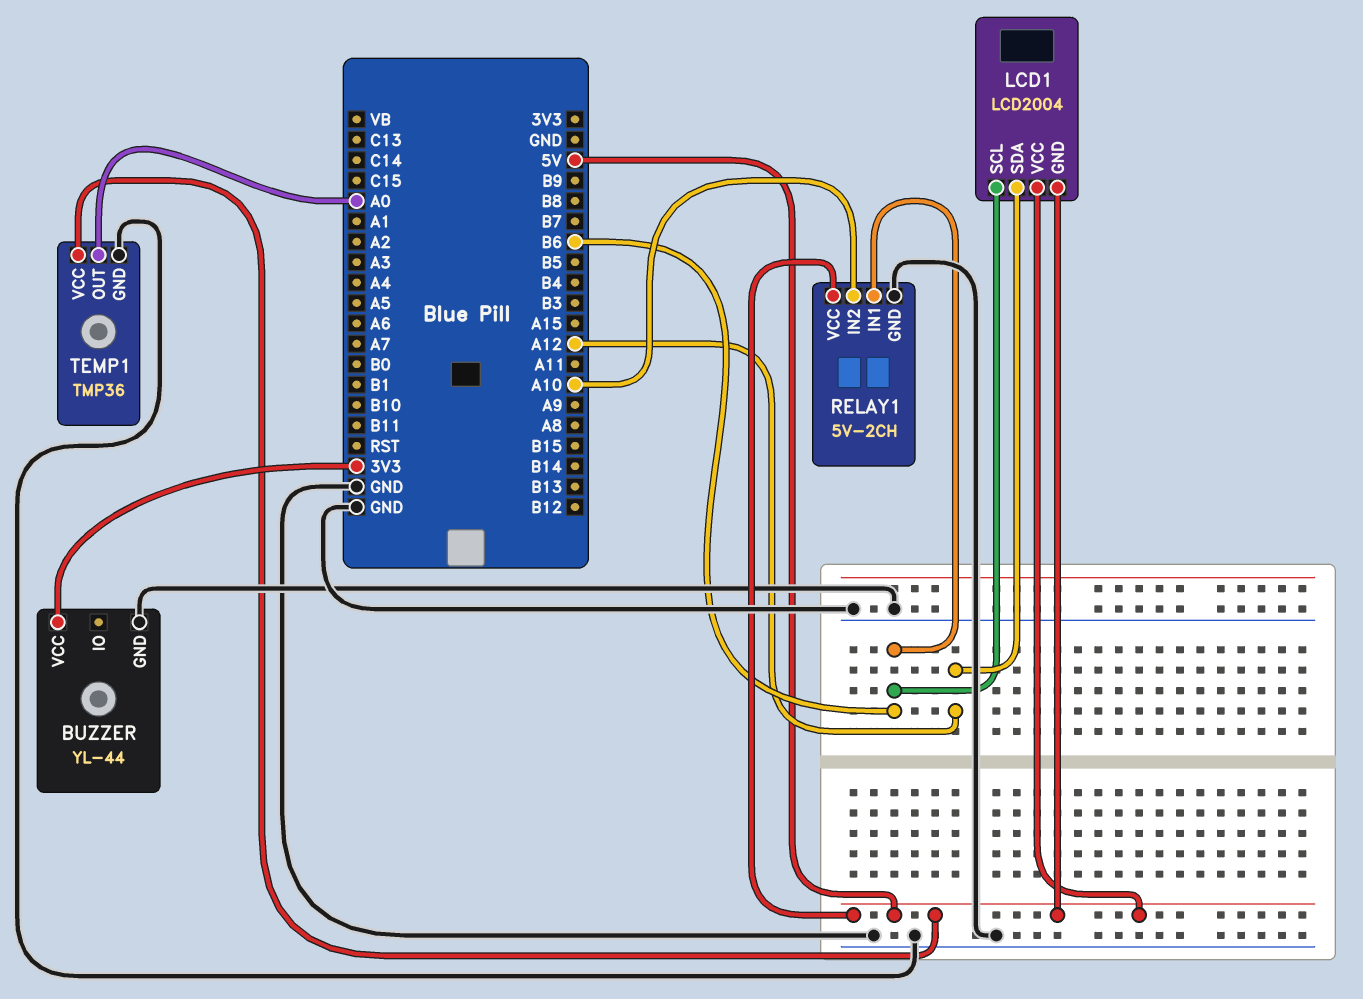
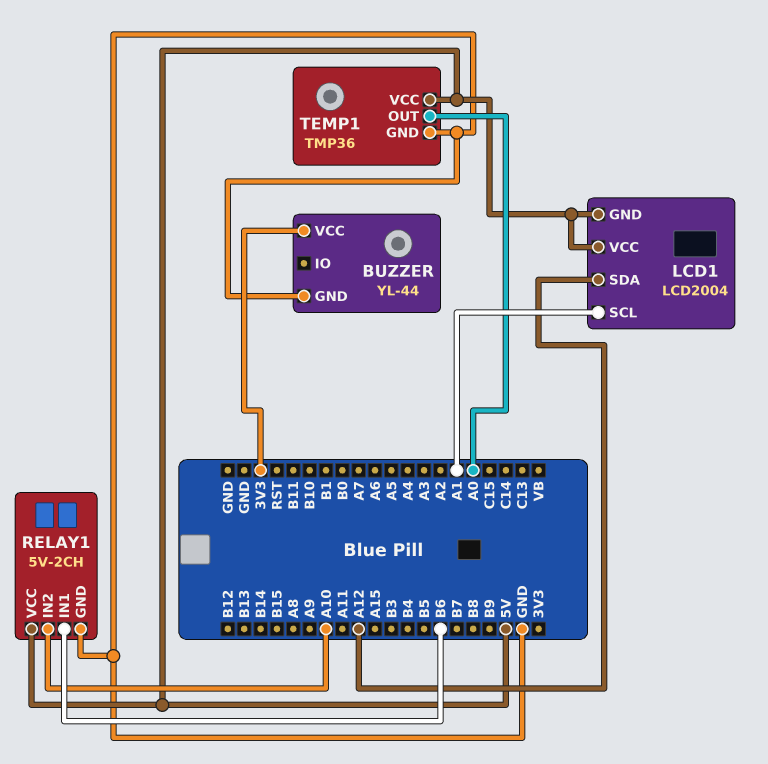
LCD1 pin SCL: B6 -> A1

